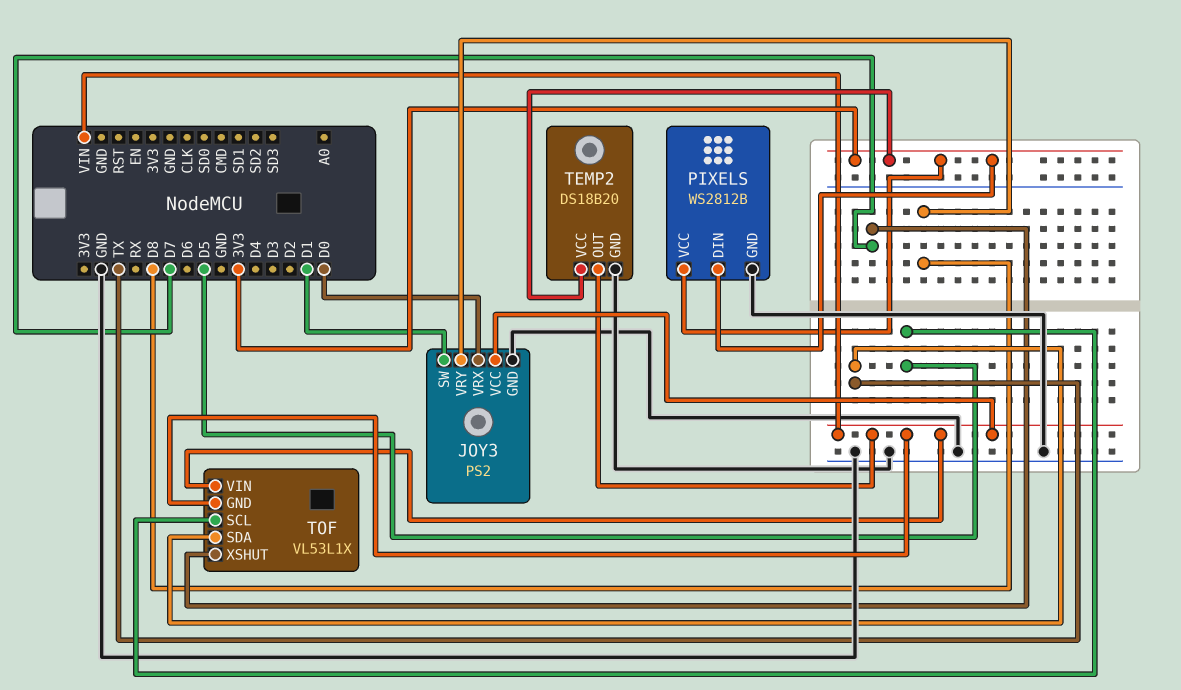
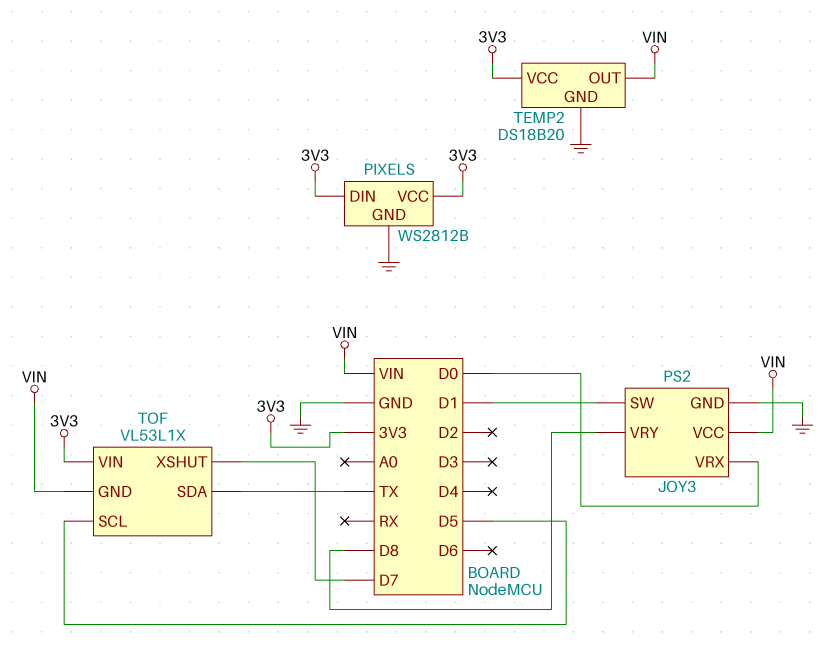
TOF pin VIN: VIN -> 3V3

